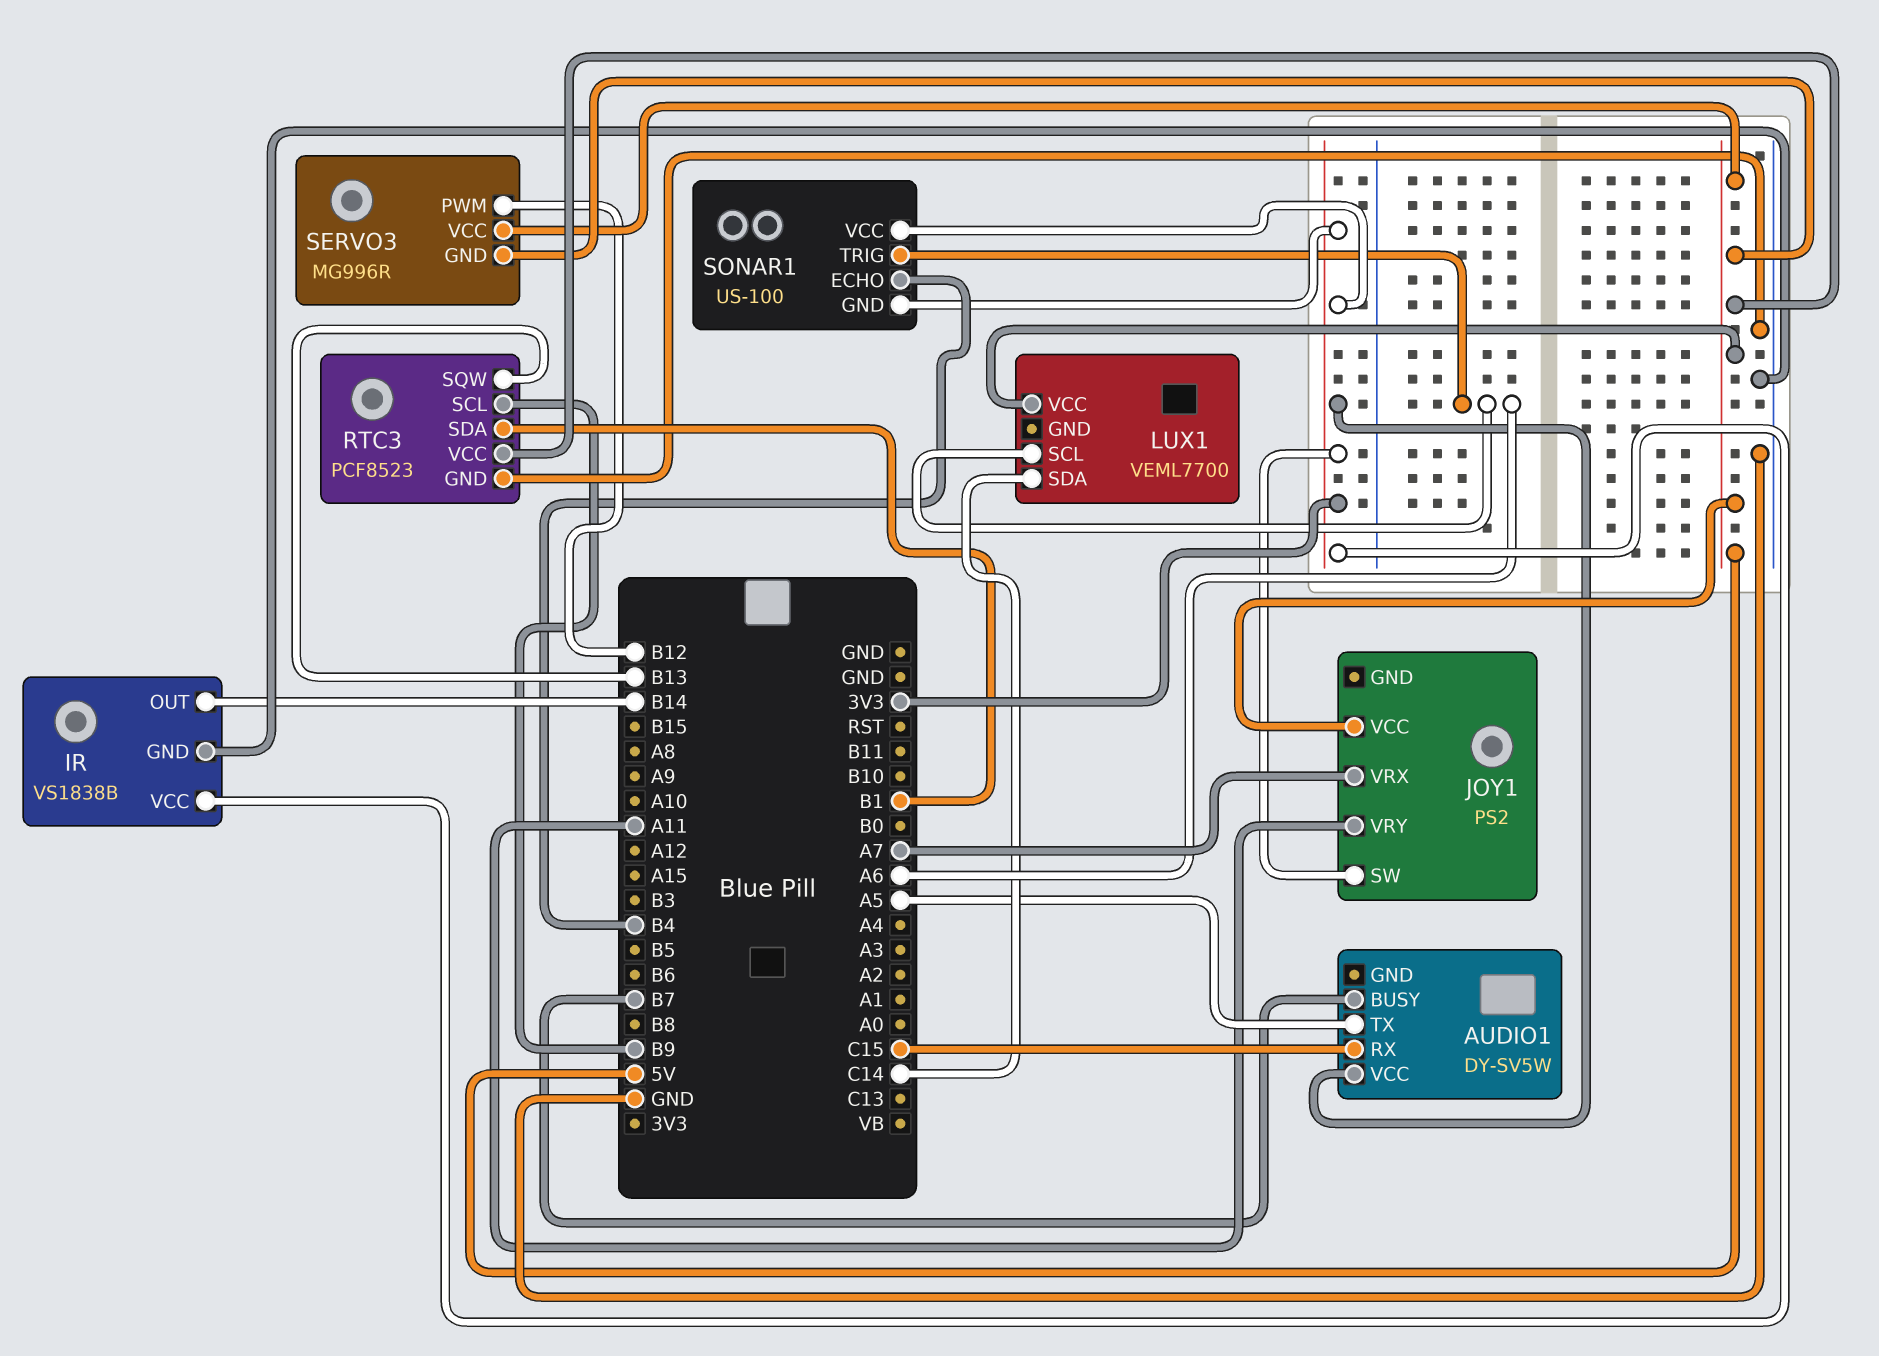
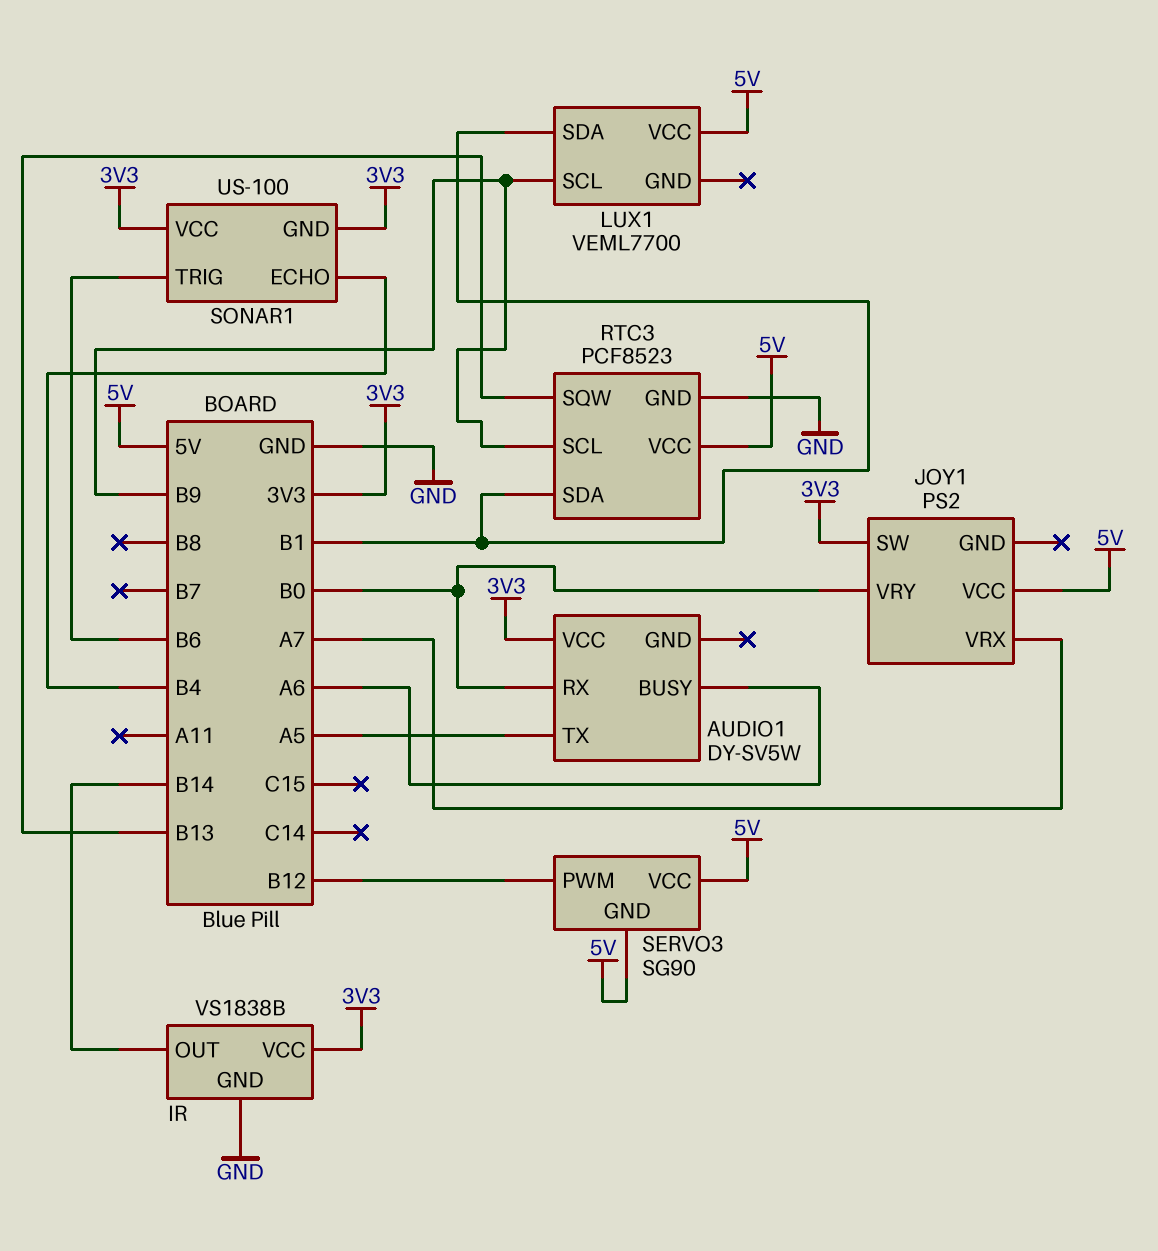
AUDIO1 pin BUSY: B7 -> A6
AUDIO1 pin RX: C15 -> B0
JOY1 pin VRY: A11 -> B0
LUX1 pin SCL: A6 -> B9
LUX1 pin SDA: C14 -> B1
SERVO3: MG996R -> SG90
SONAR1 pin TRIG: A6 -> B6

